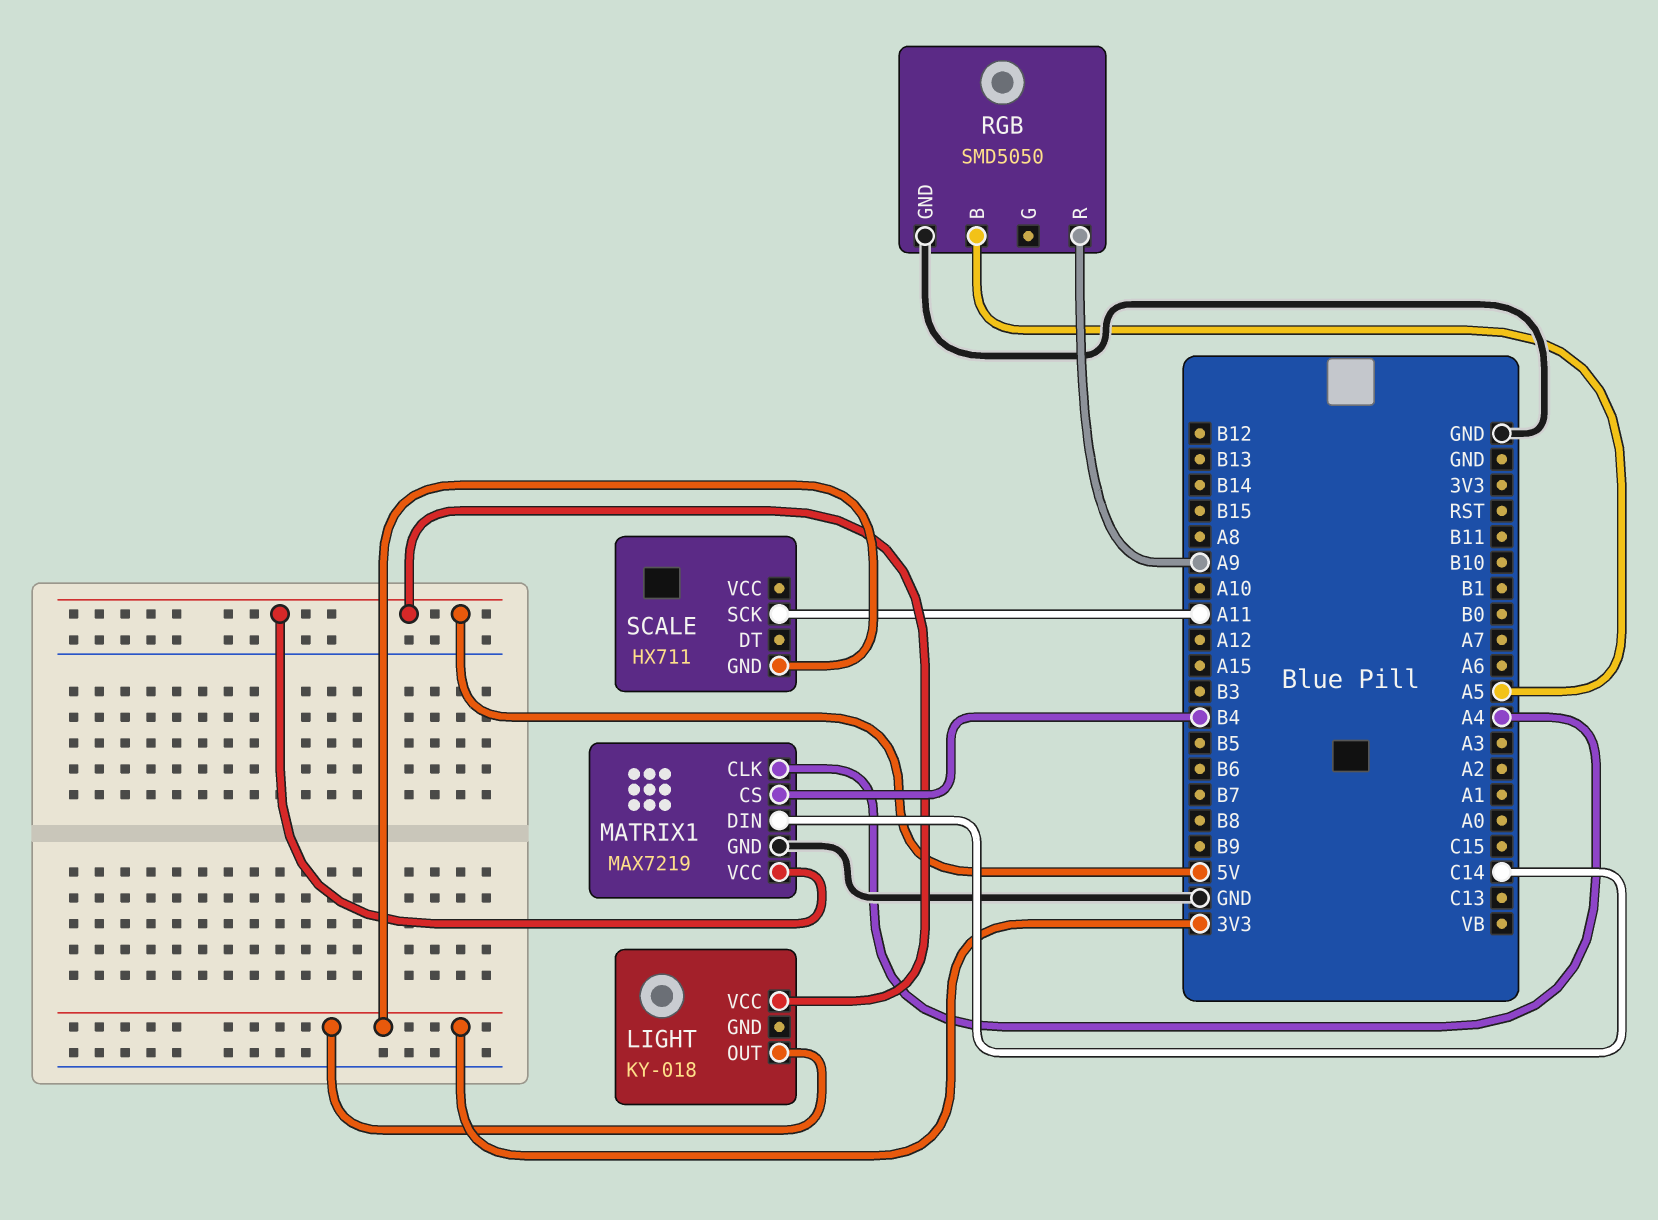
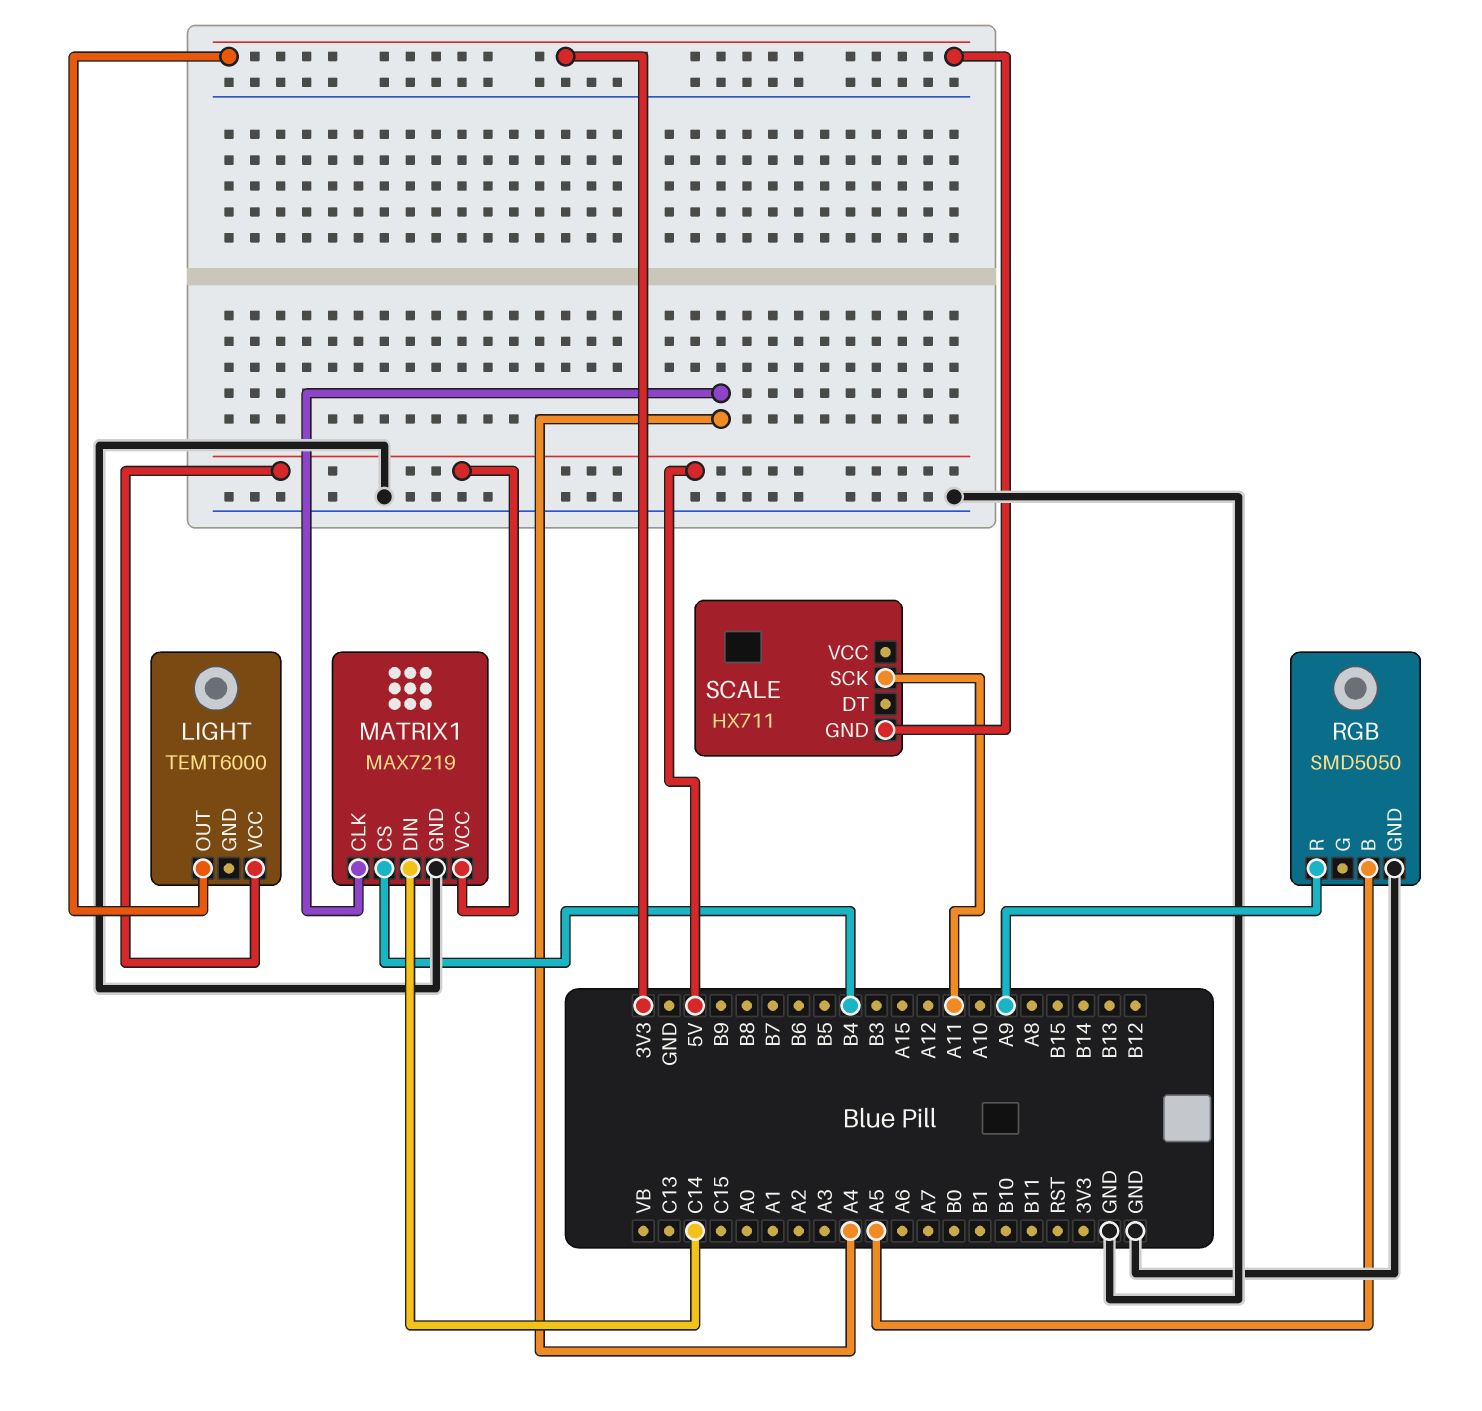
LIGHT: KY-018 -> TEMT6000

